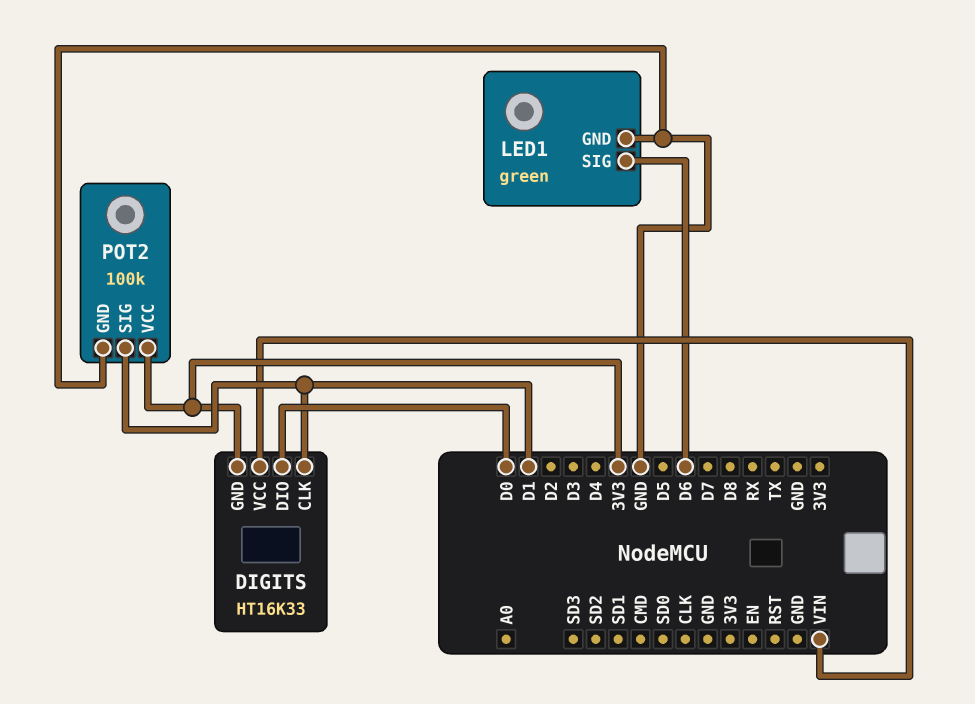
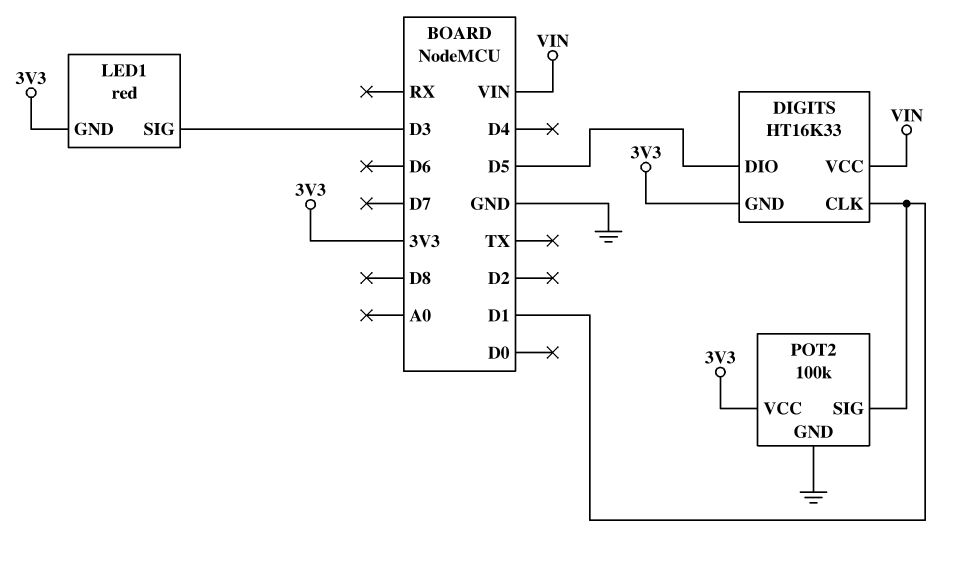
DIGITS pin DIO: D0 -> D5
LED1: green -> red
LED1 pin GND: GND -> 3V3
LED1 pin SIG: D6 -> D3

